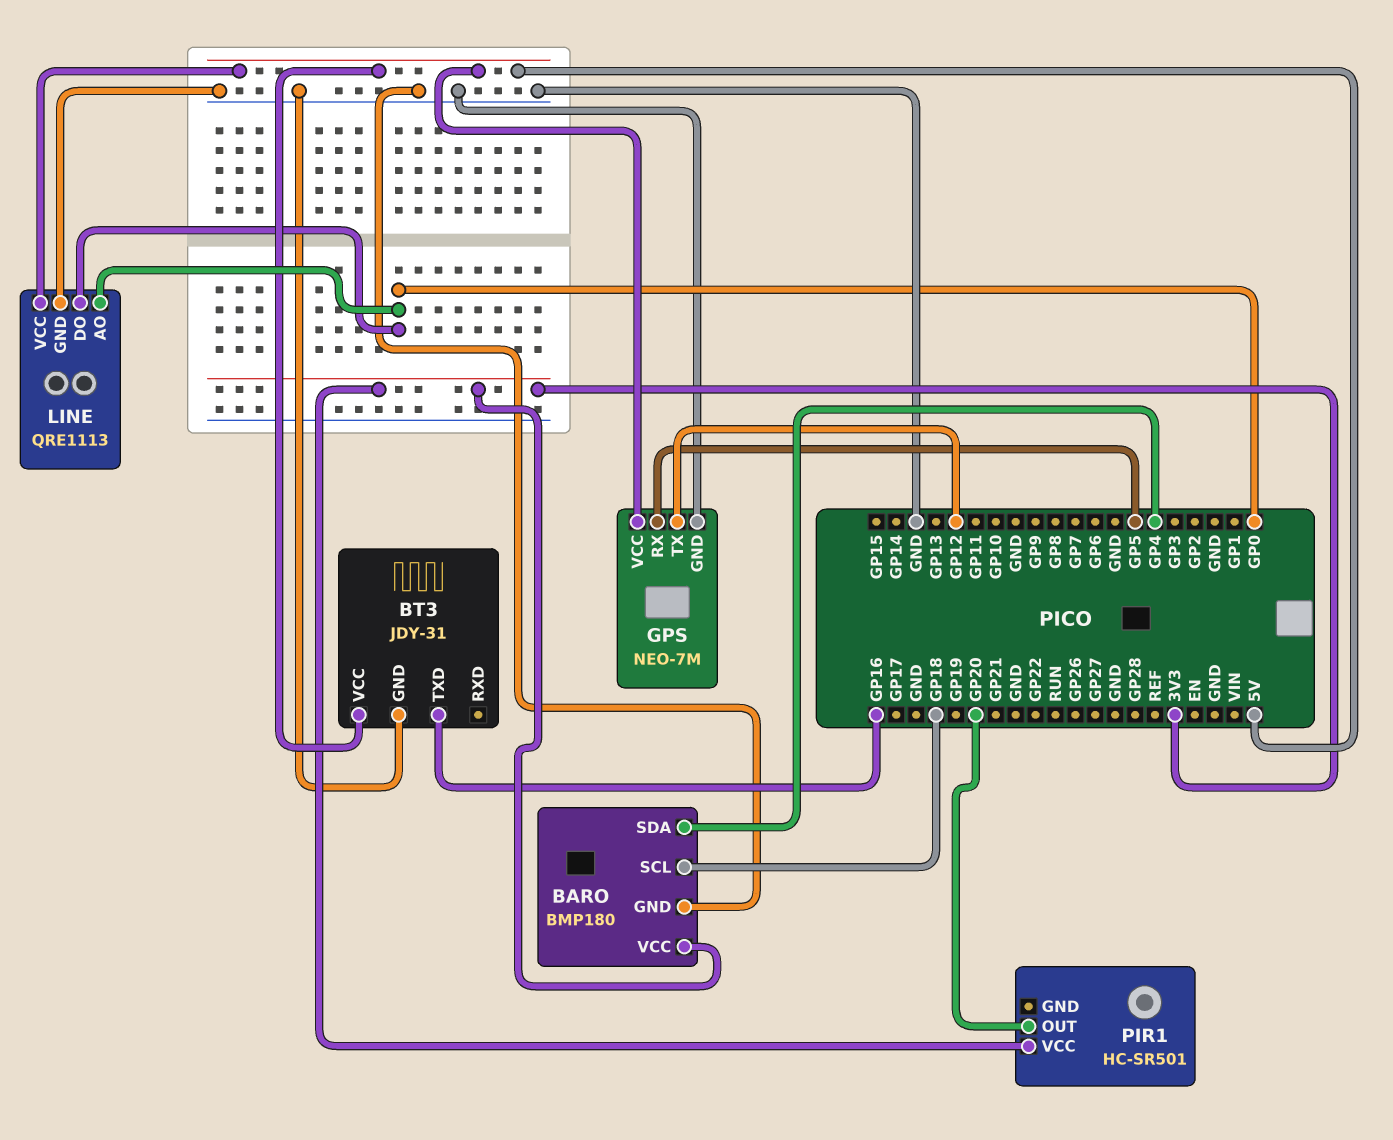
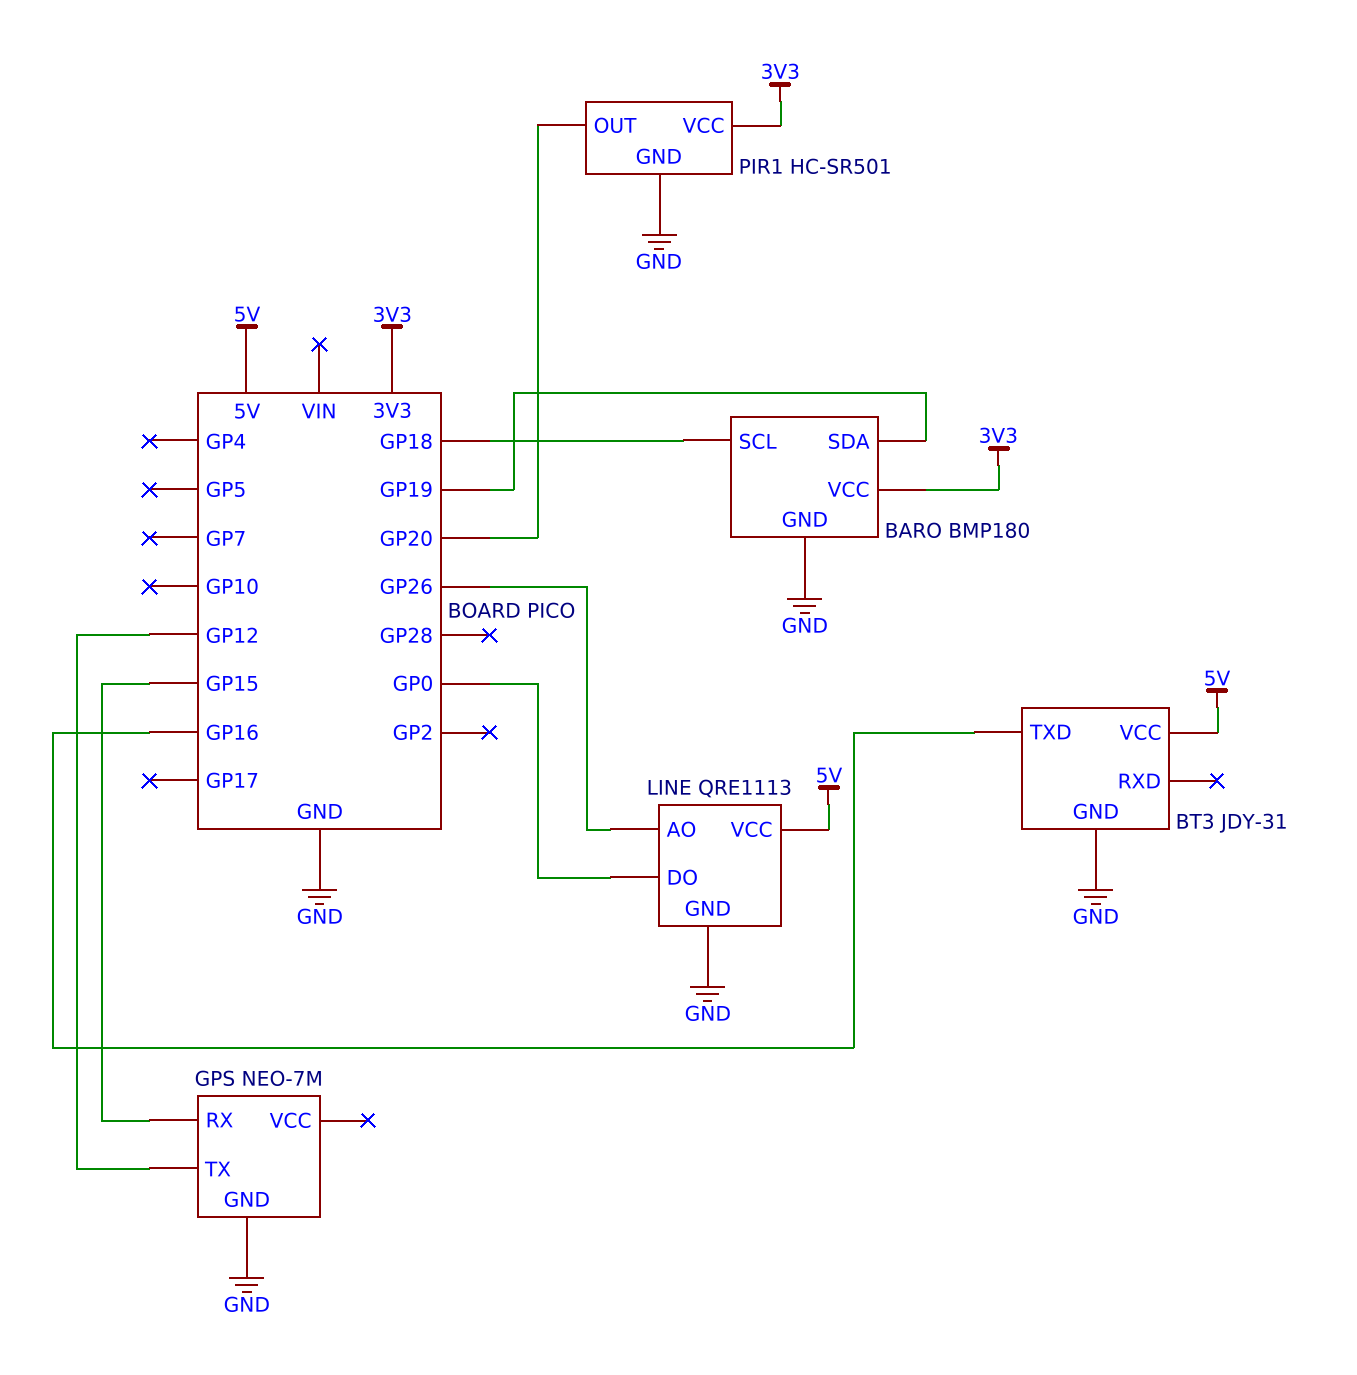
BARO pin SDA: GP4 -> GP19
GPS pin RX: GP5 -> GP15
GPS pin VCC: 5V -> none
LINE pin AO: GP0 -> GP26
PIR1 pin GND: none -> GND

